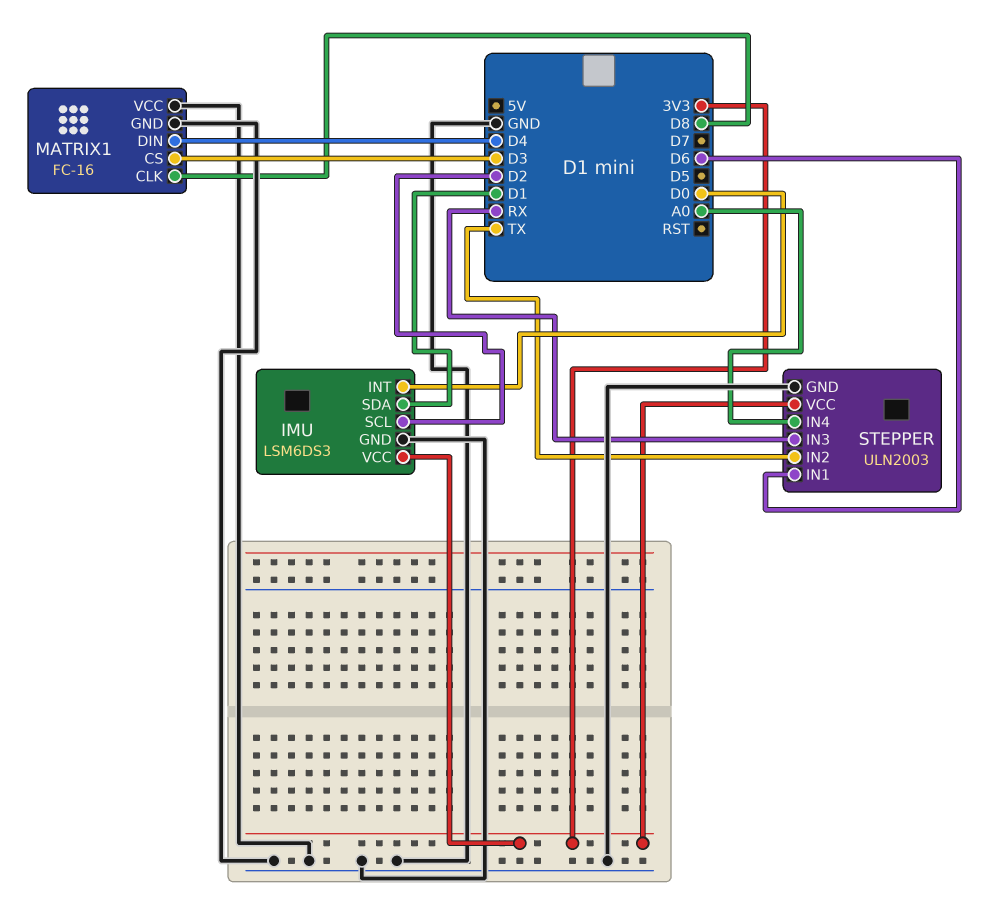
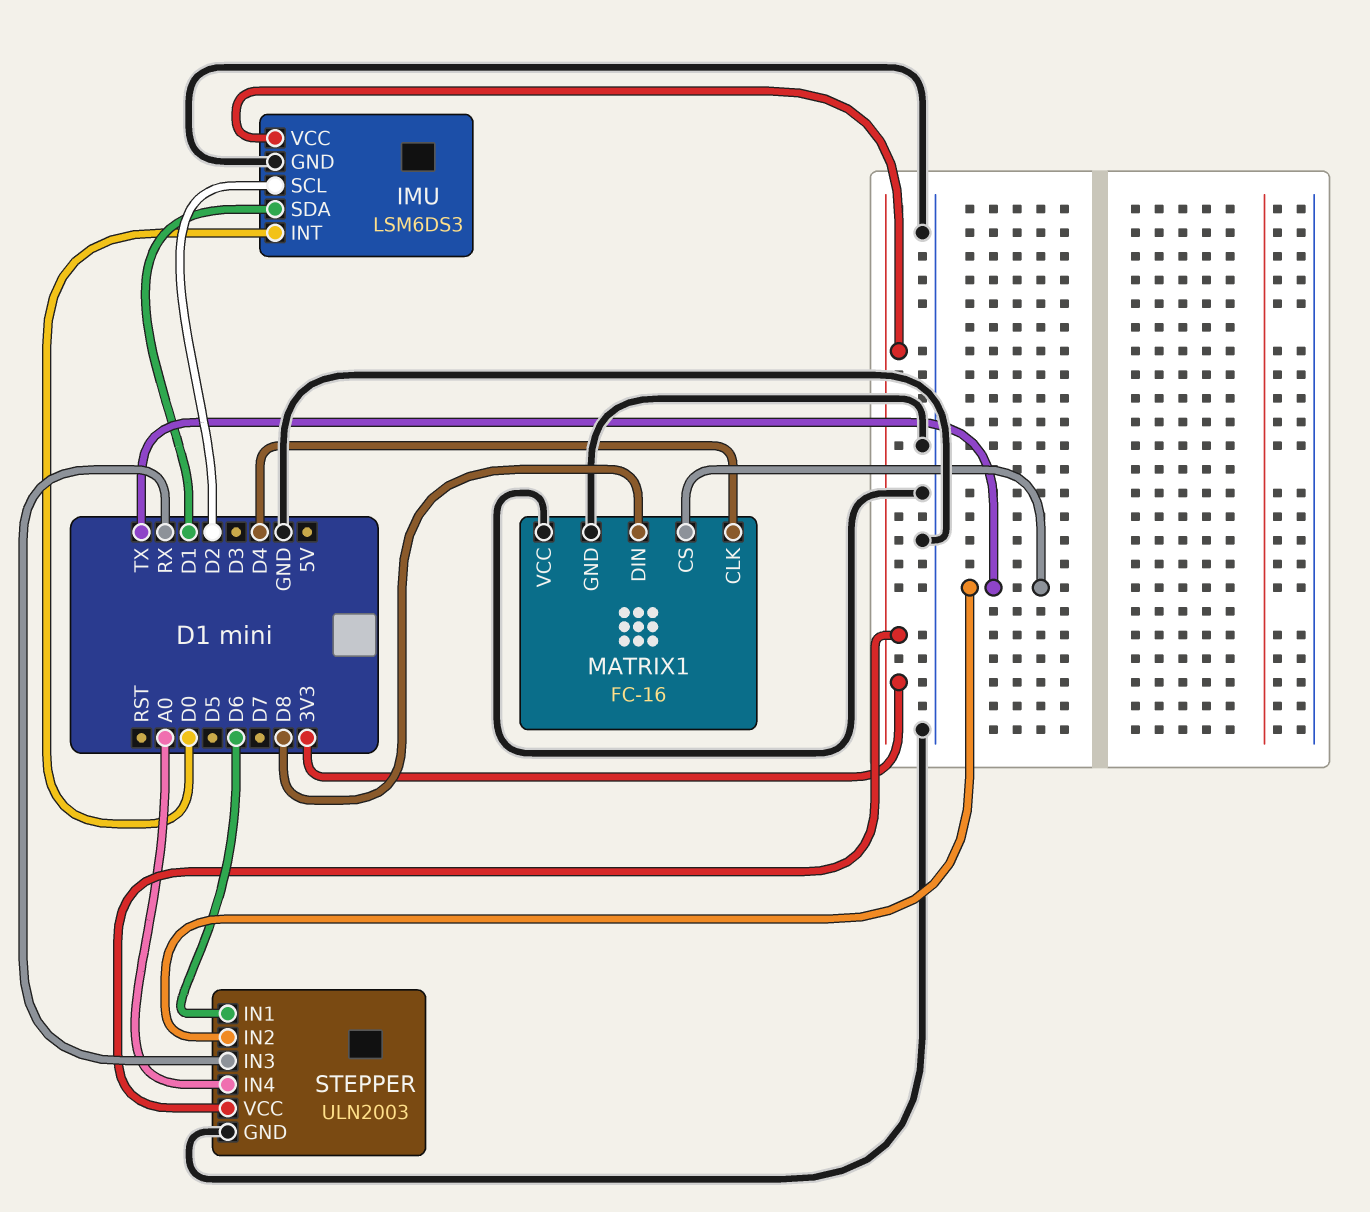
MATRIX1 pin CLK: D8 -> D4
MATRIX1 pin CS: D3 -> TX
MATRIX1 pin DIN: D4 -> D8

